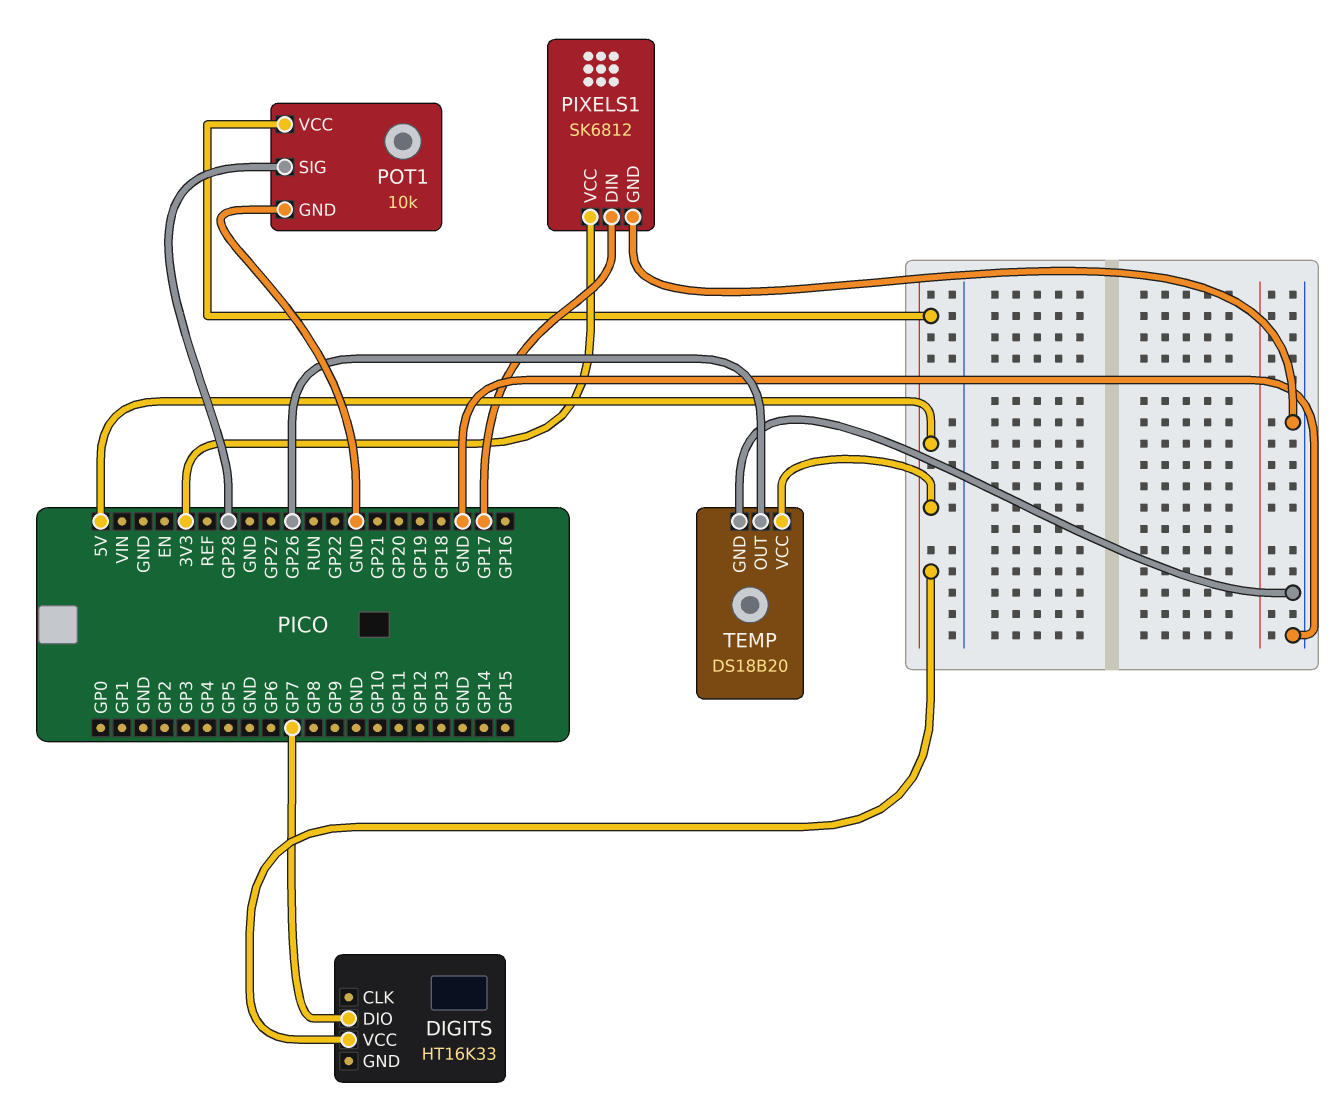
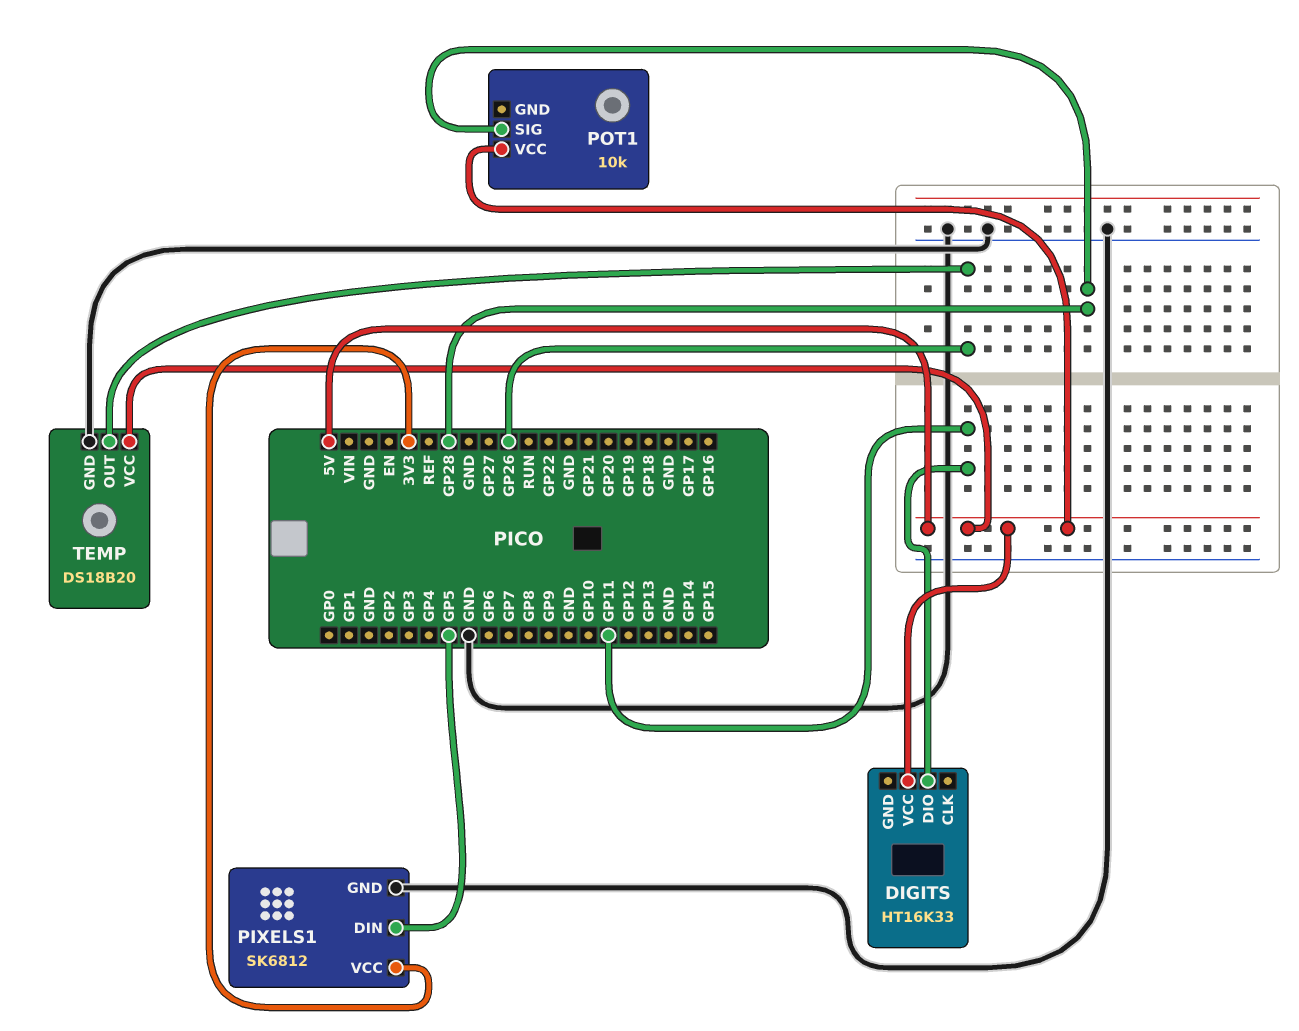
DIGITS pin DIO: GP7 -> GP11
PIXELS1 pin DIN: GP17 -> GP5
POT1 pin GND: GND -> none

